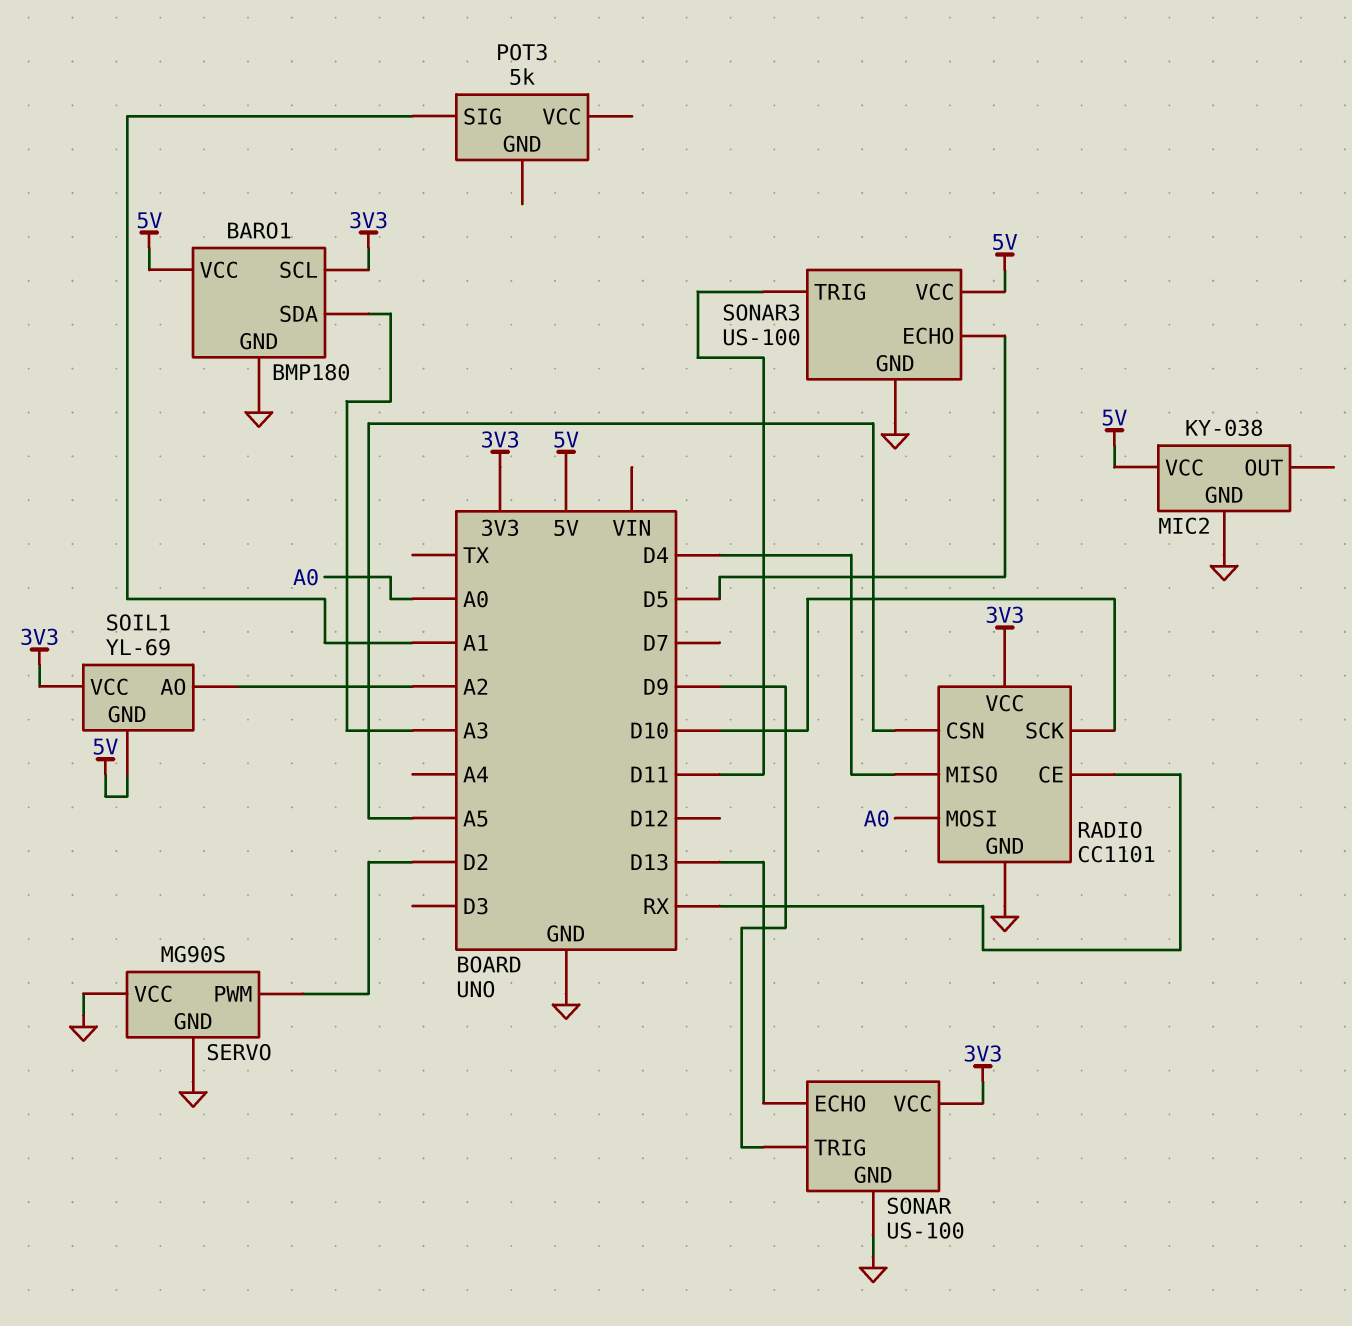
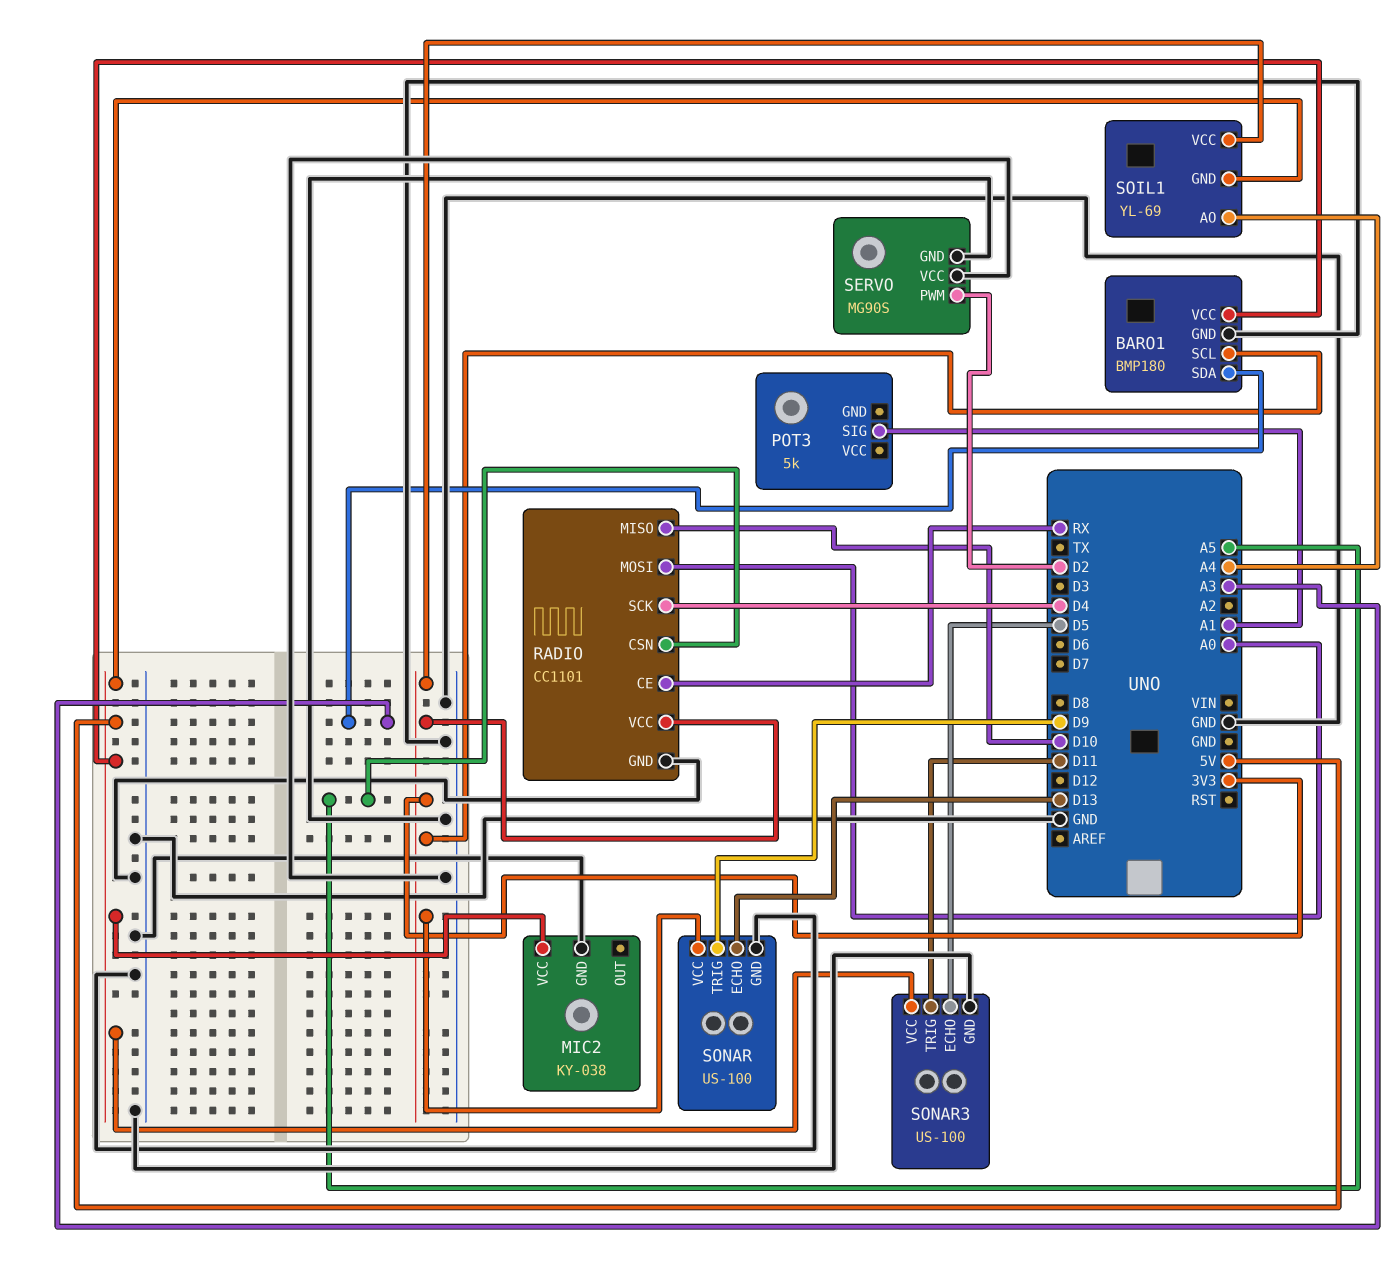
RADIO pin MISO: D4 -> D10
RADIO pin SCK: D10 -> D4
SOIL1 pin AO: A2 -> A4

